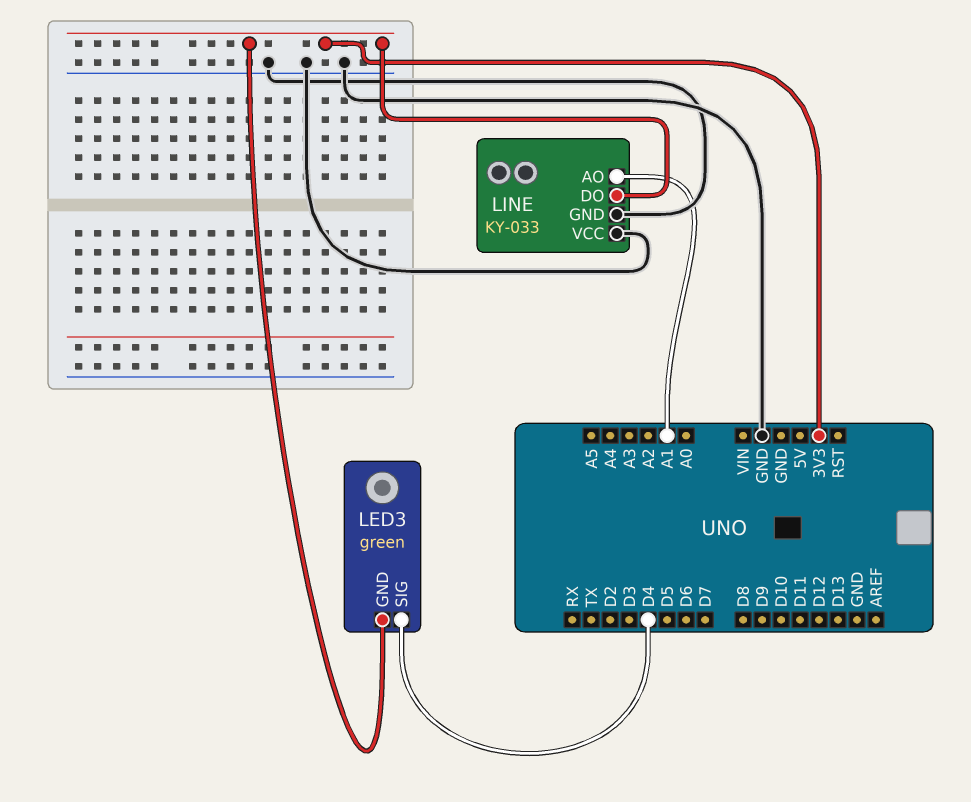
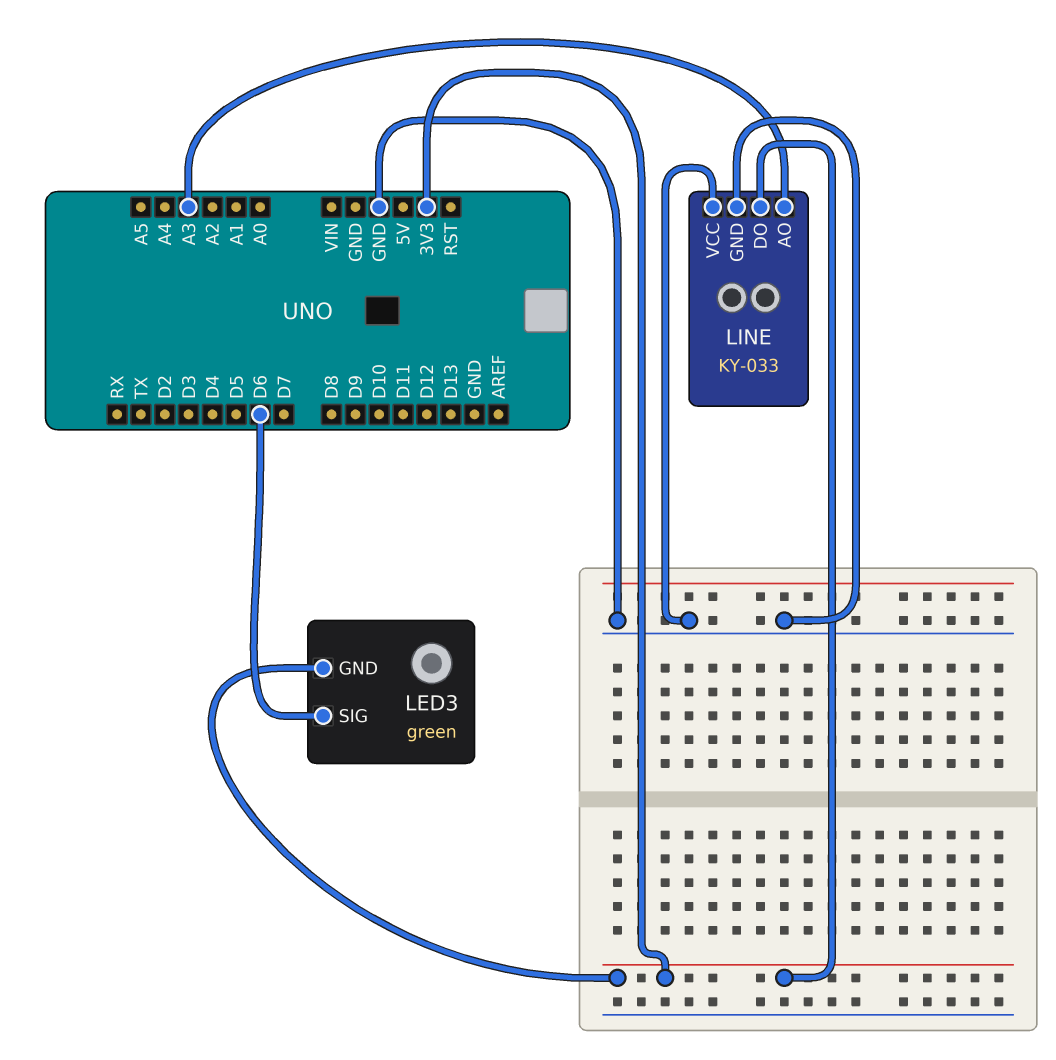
LED3 pin SIG: D4 -> D6
LINE pin AO: A1 -> A3

